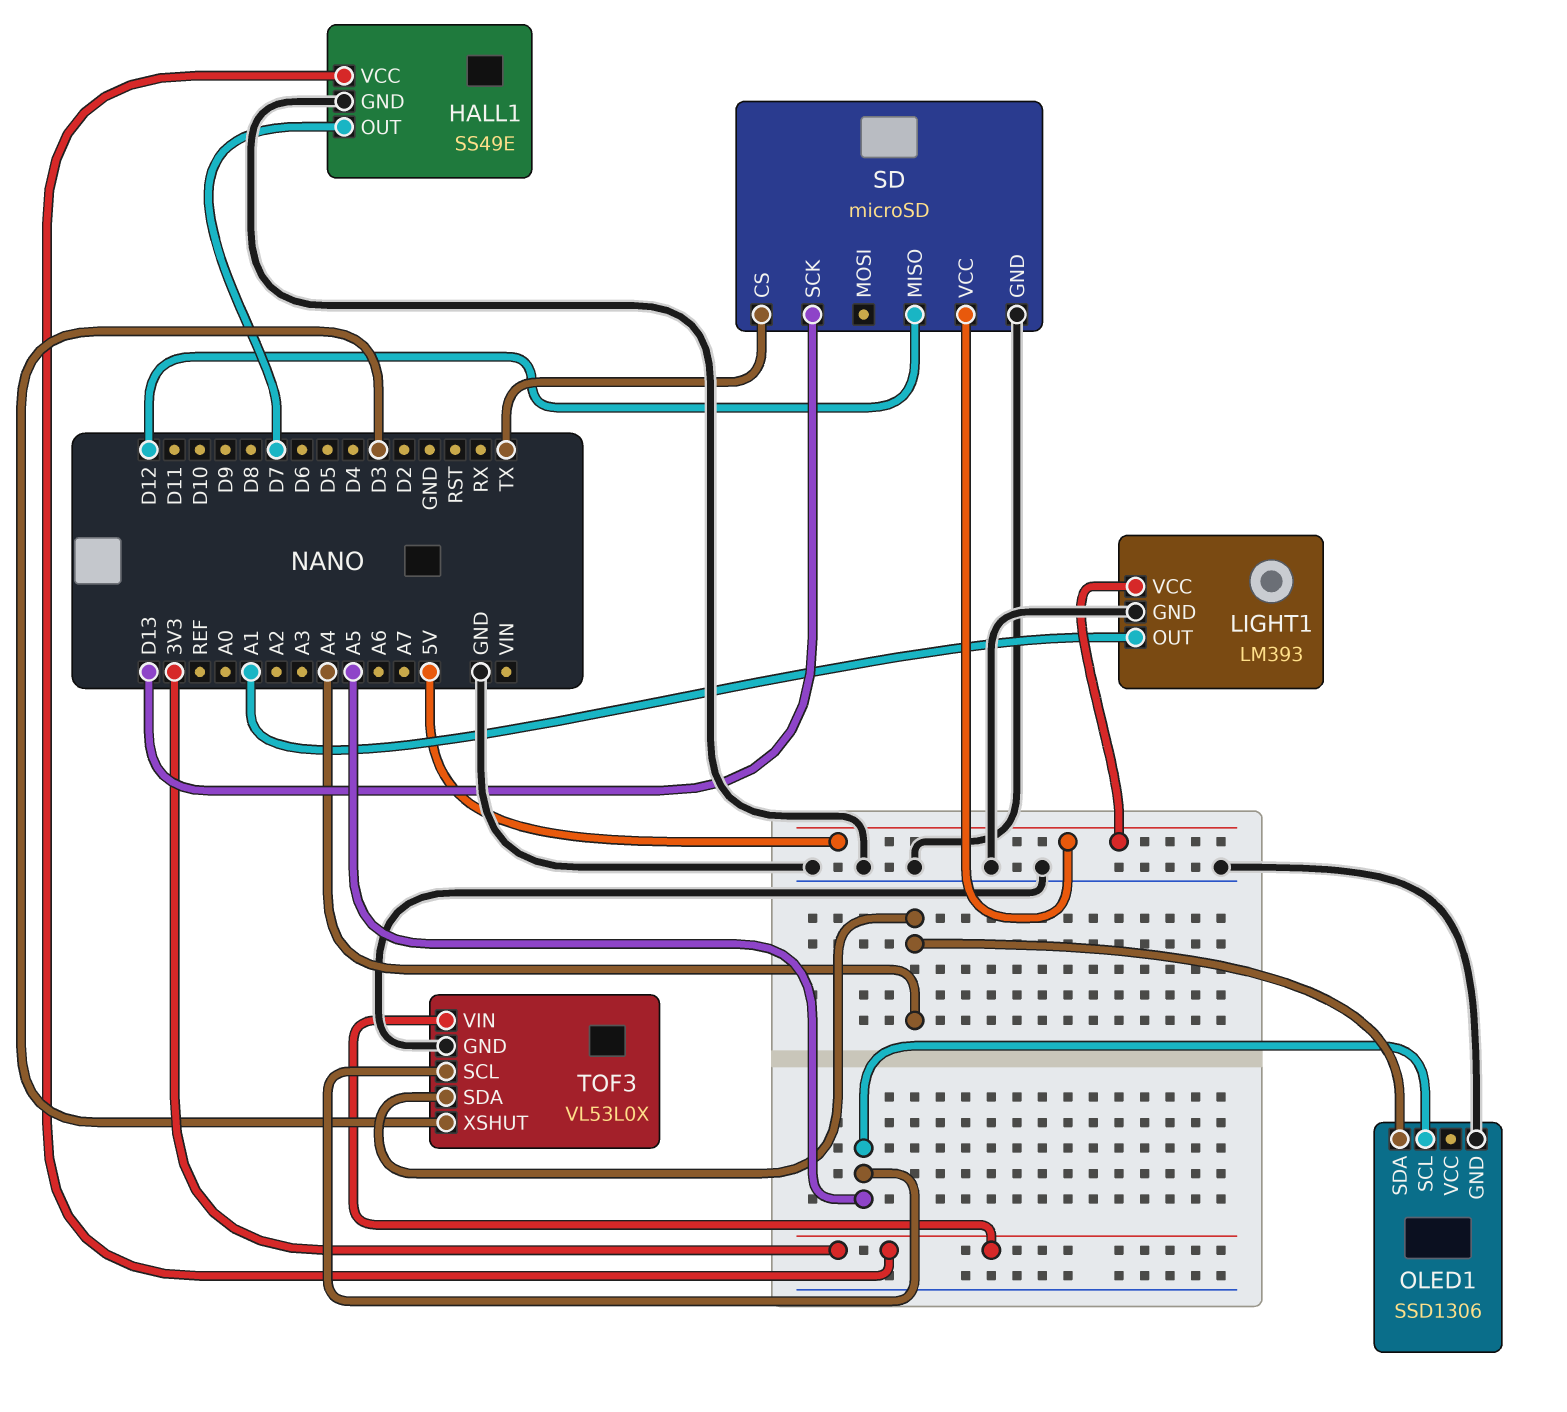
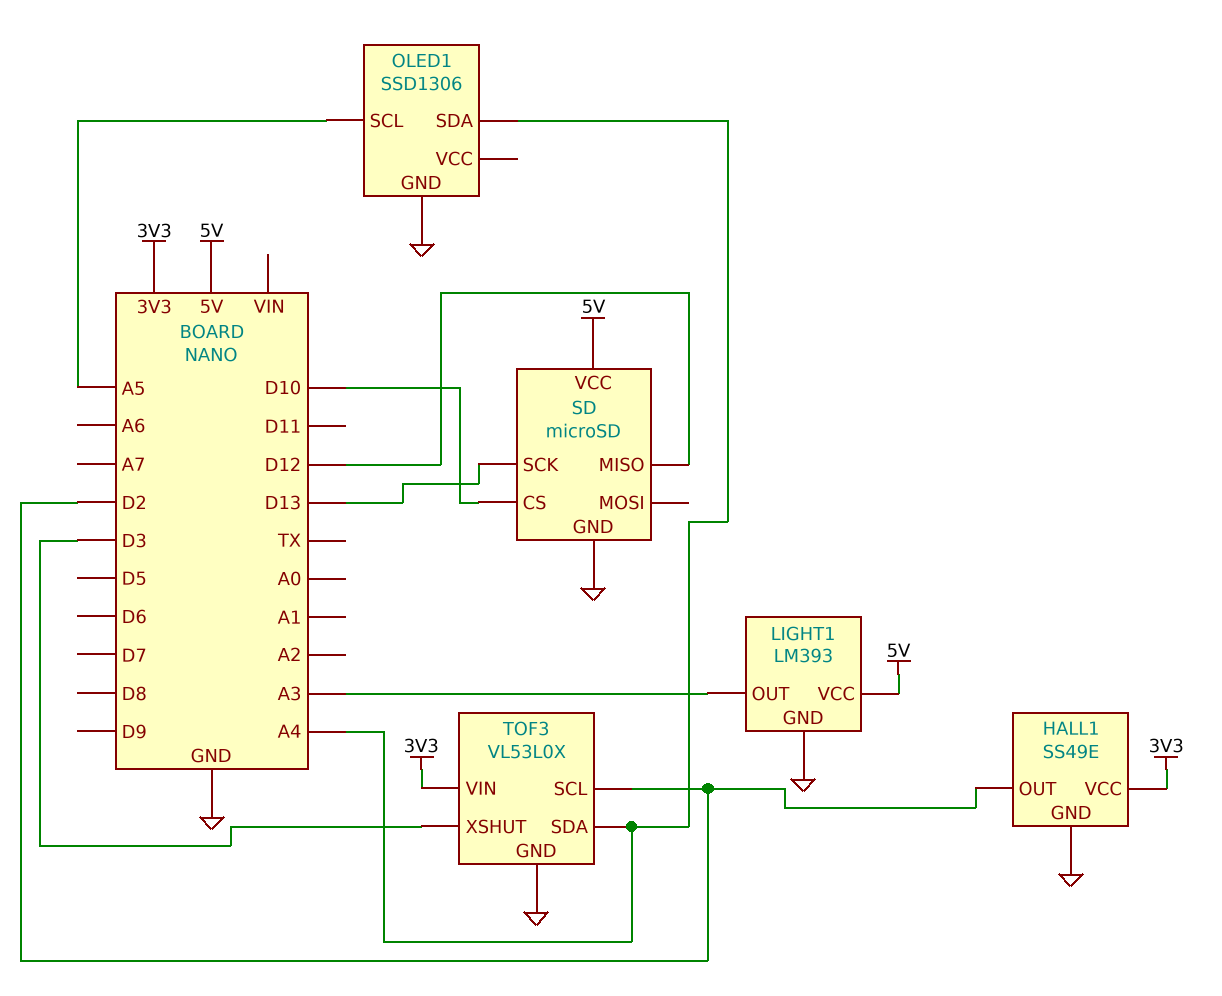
HALL1 pin OUT: D7 -> D2
LIGHT1 pin OUT: A1 -> A3
SD pin CS: TX -> D10
TOF3 pin SCL: A5 -> D2

